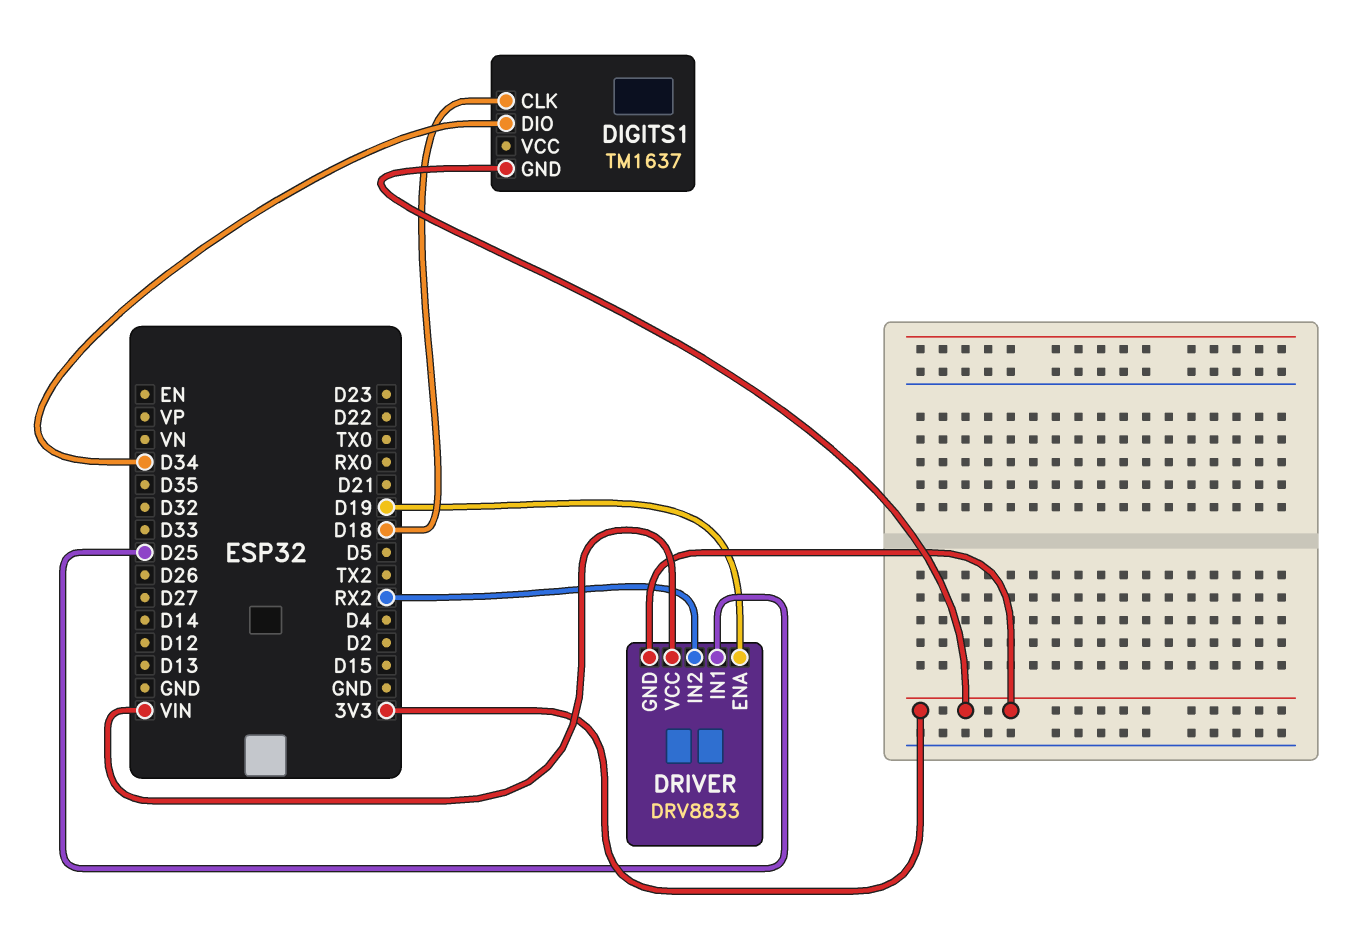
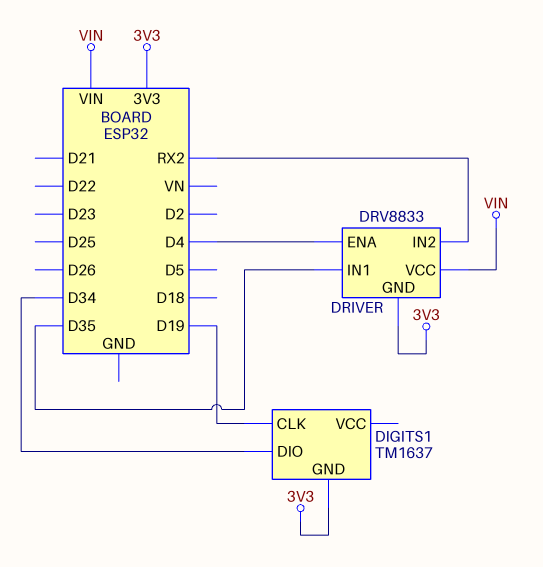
DIGITS1 pin CLK: D18 -> D19
DRIVER pin ENA: D19 -> D4
DRIVER pin IN1: D25 -> D35

